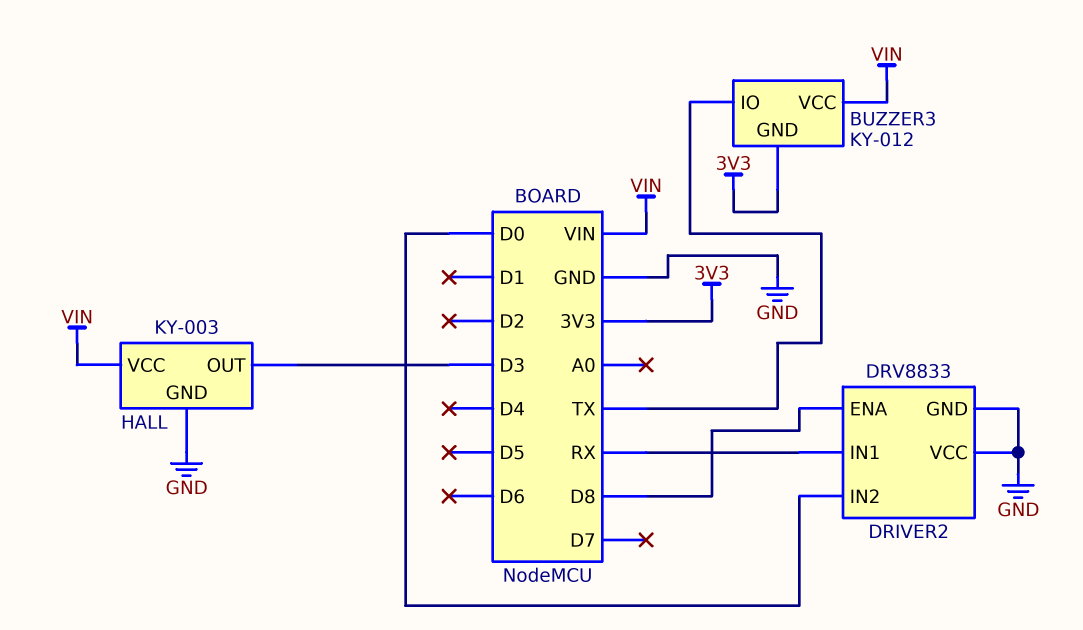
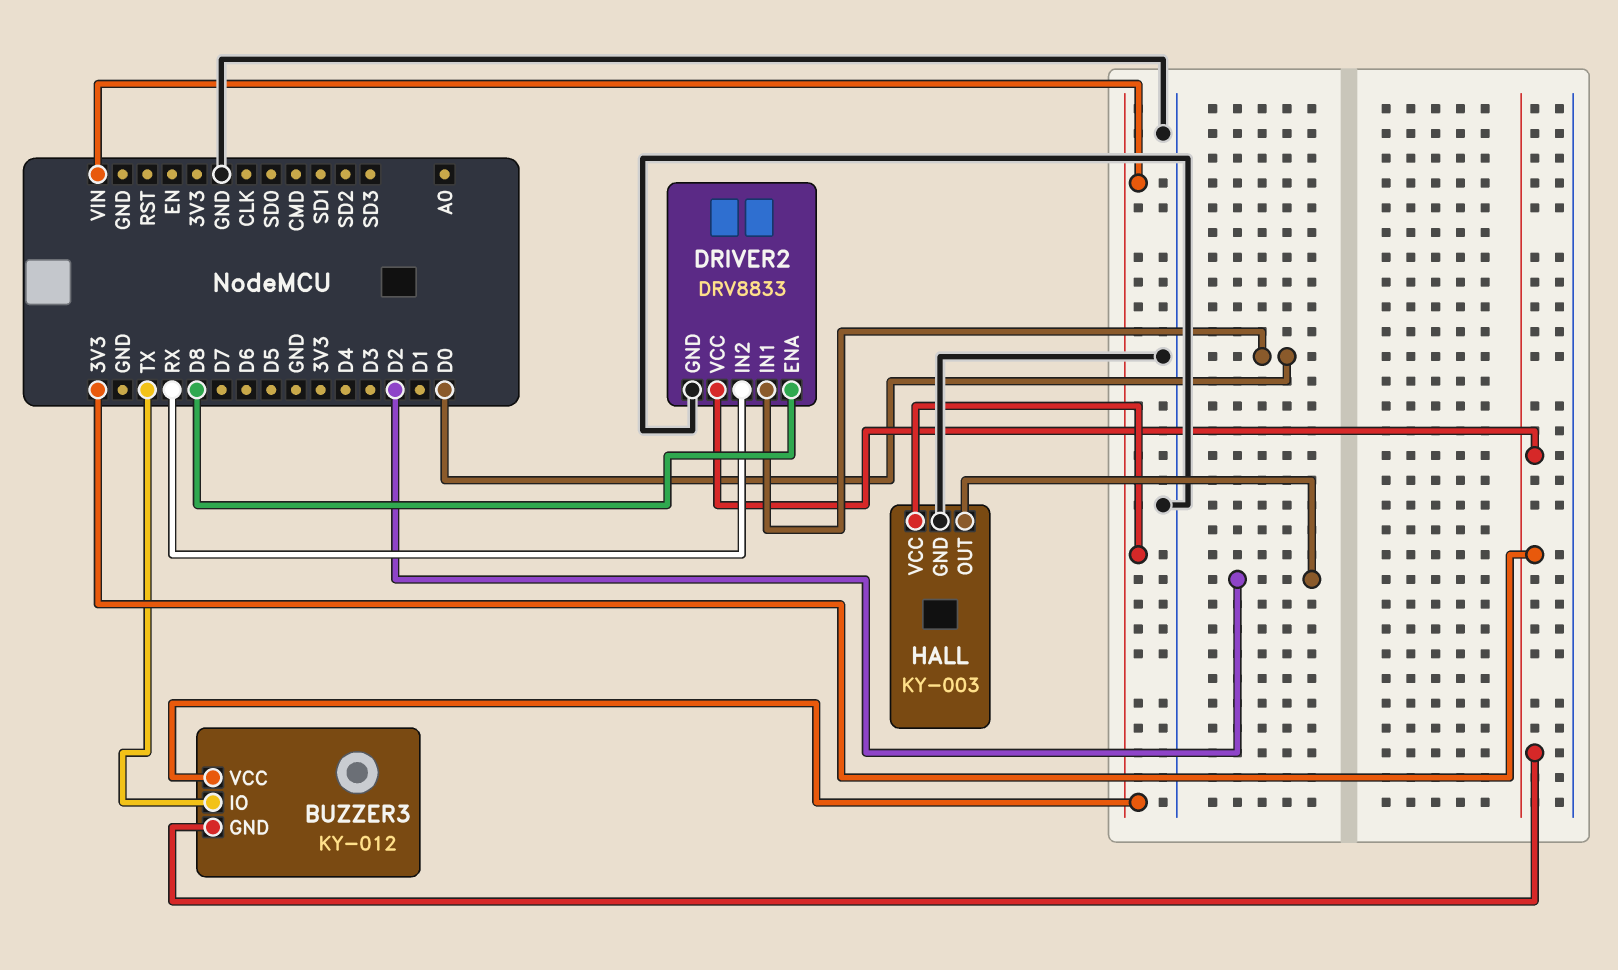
DRIVER2 pin IN1: RX -> D0
DRIVER2 pin IN2: D0 -> RX
DRIVER2 pin VCC: GND -> 3V3
HALL pin OUT: D3 -> D2

